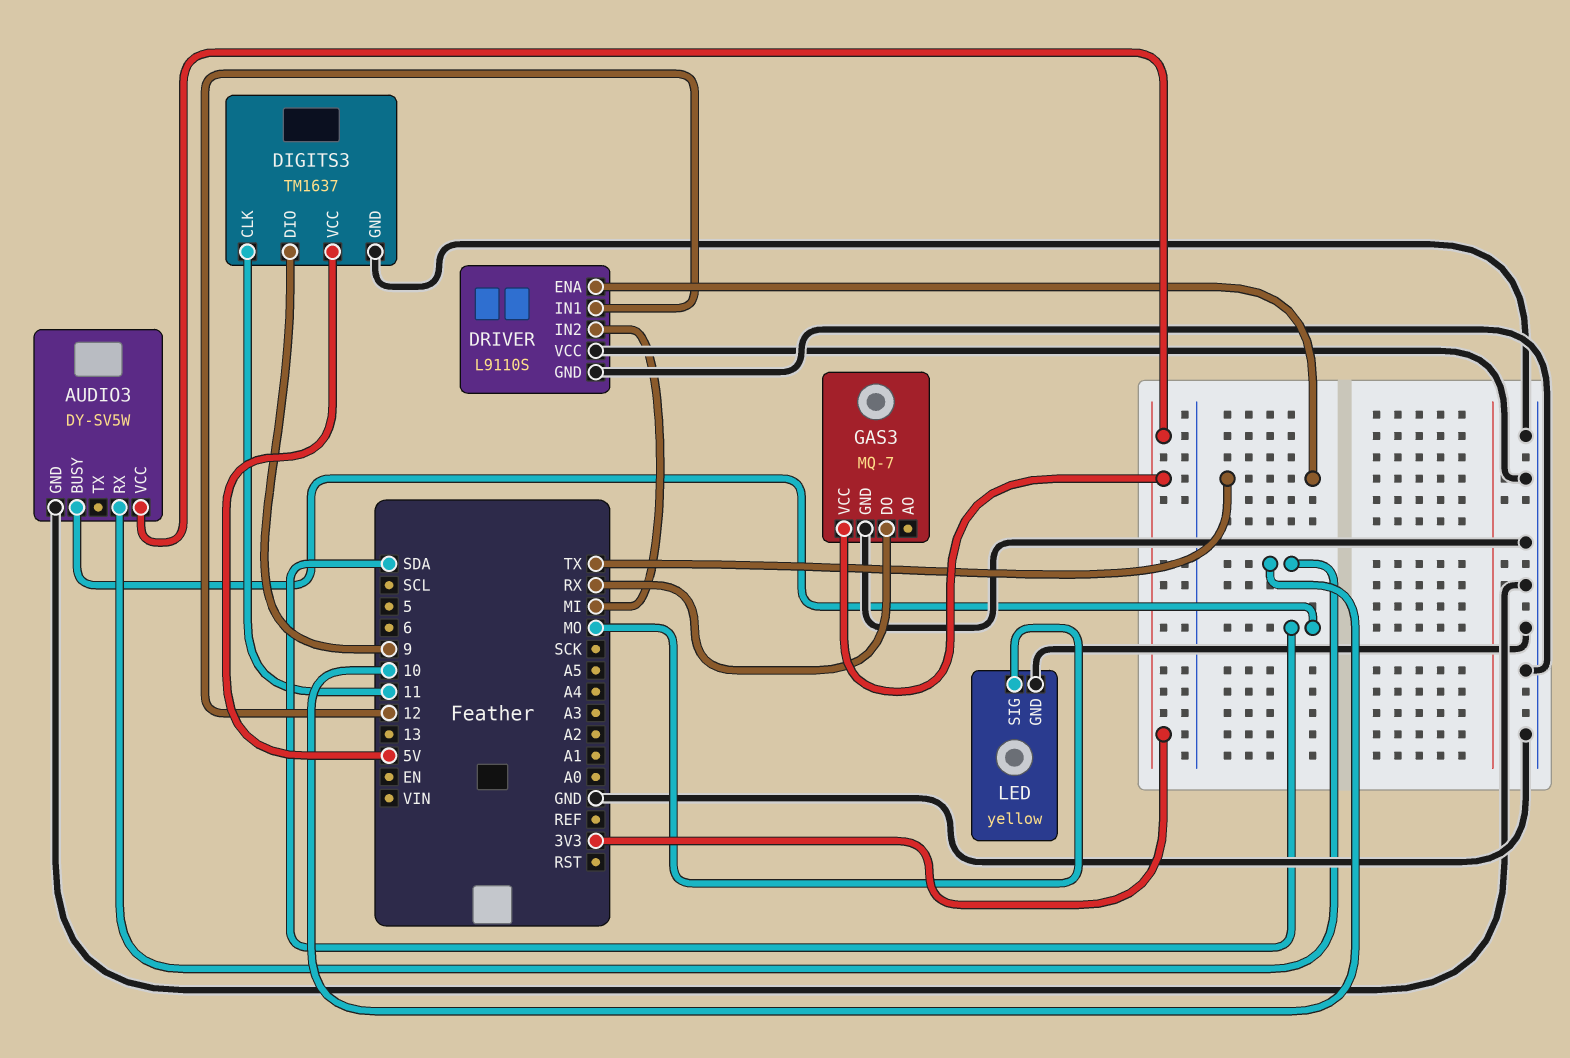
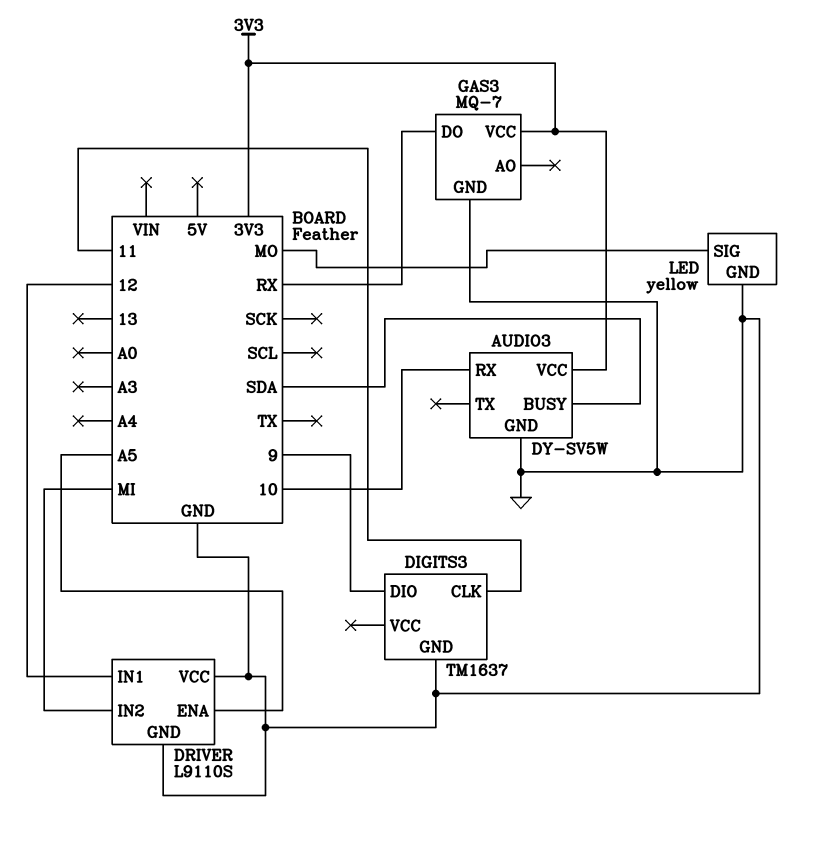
DIGITS3 pin VCC: 5V -> none
DRIVER pin ENA: TX -> A5

